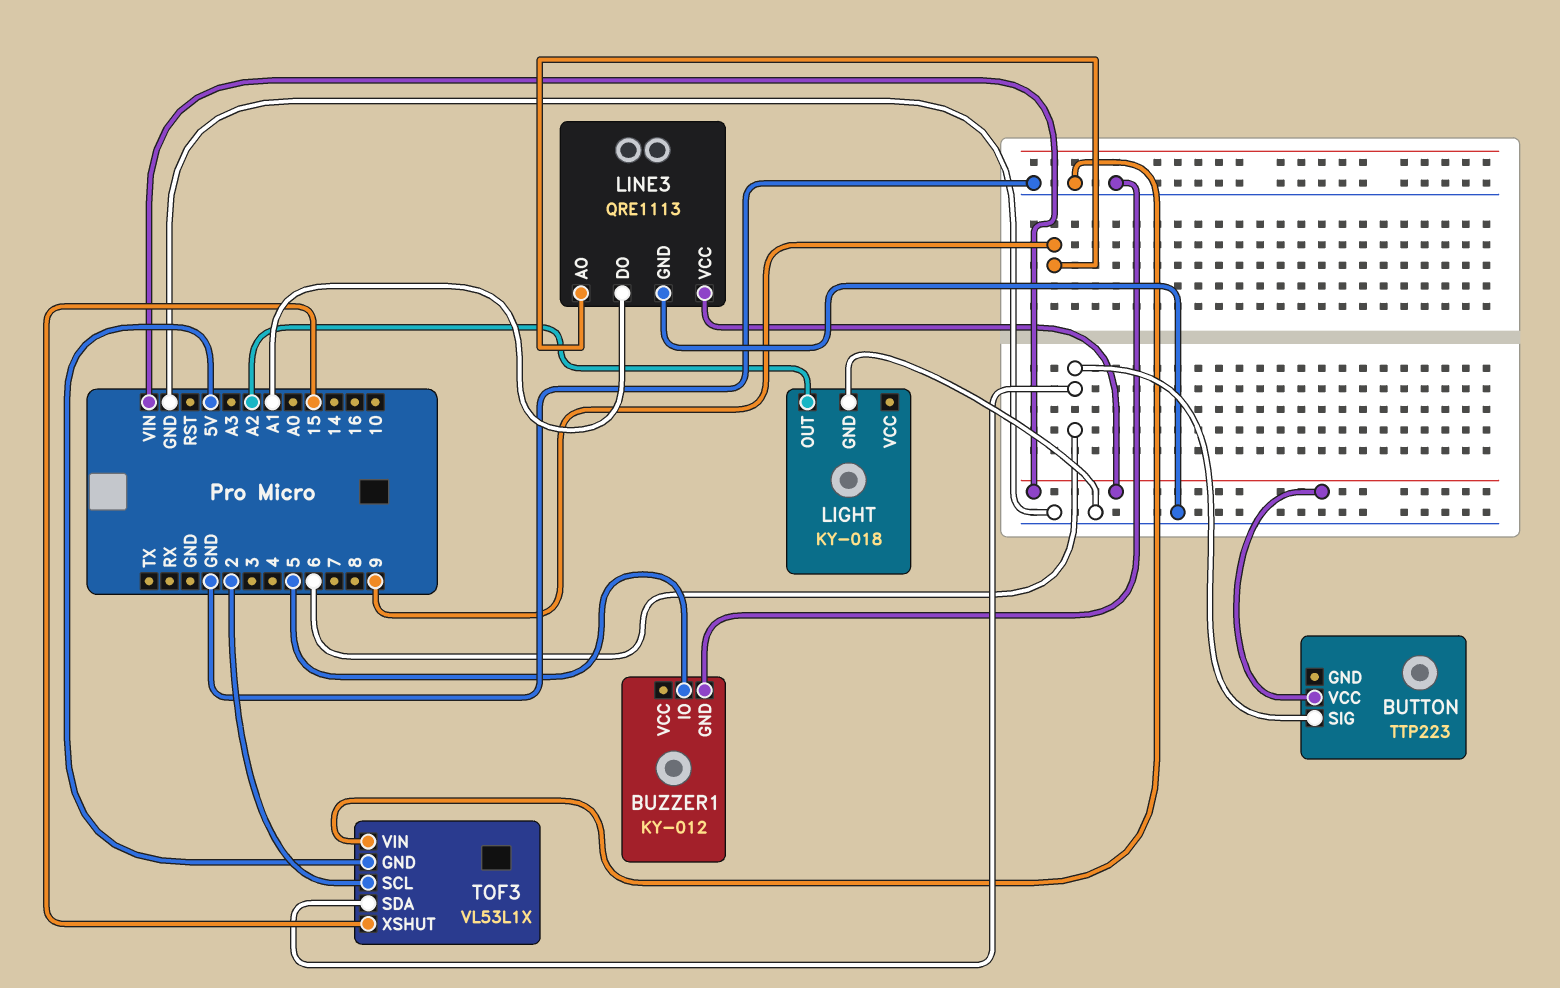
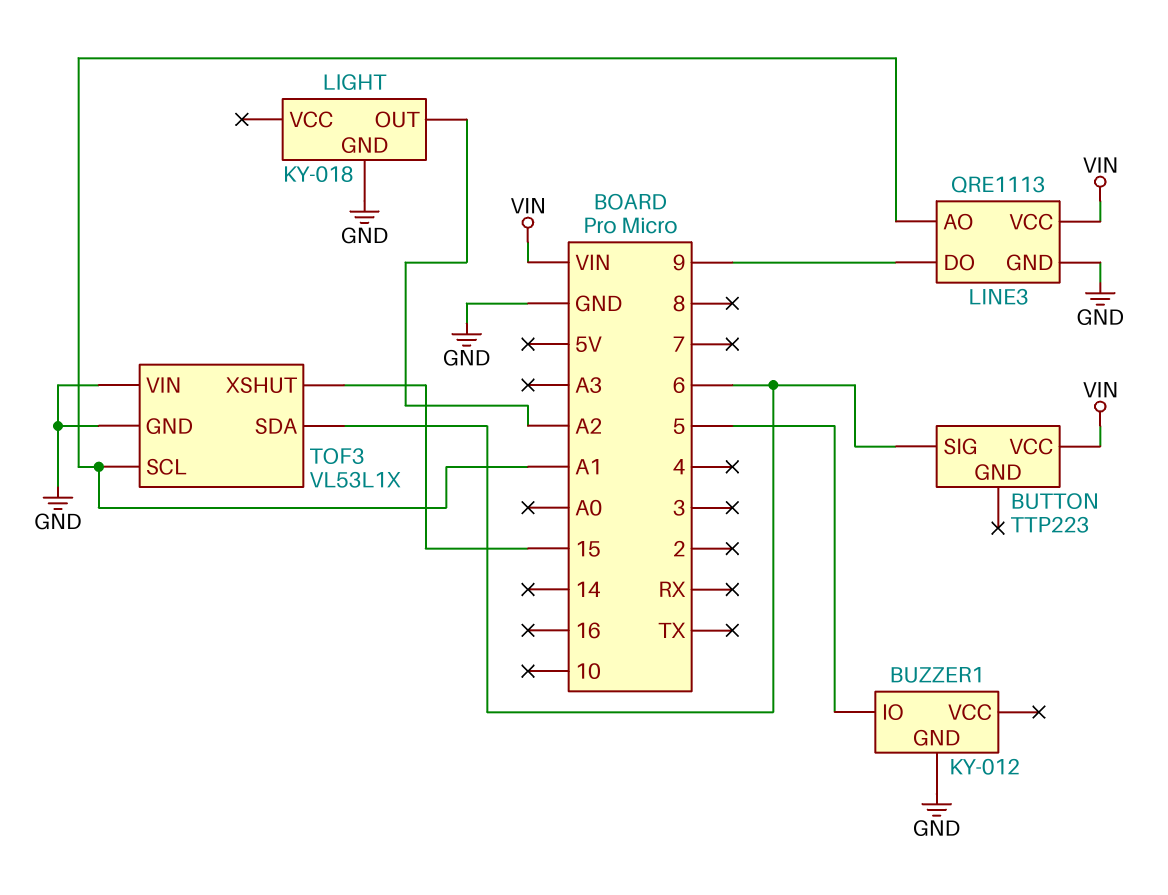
LINE3 pin AO: 9 -> A1
LINE3 pin DO: A1 -> 9
TOF3 pin GND: 5V -> GND
TOF3 pin SCL: 2 -> A1

